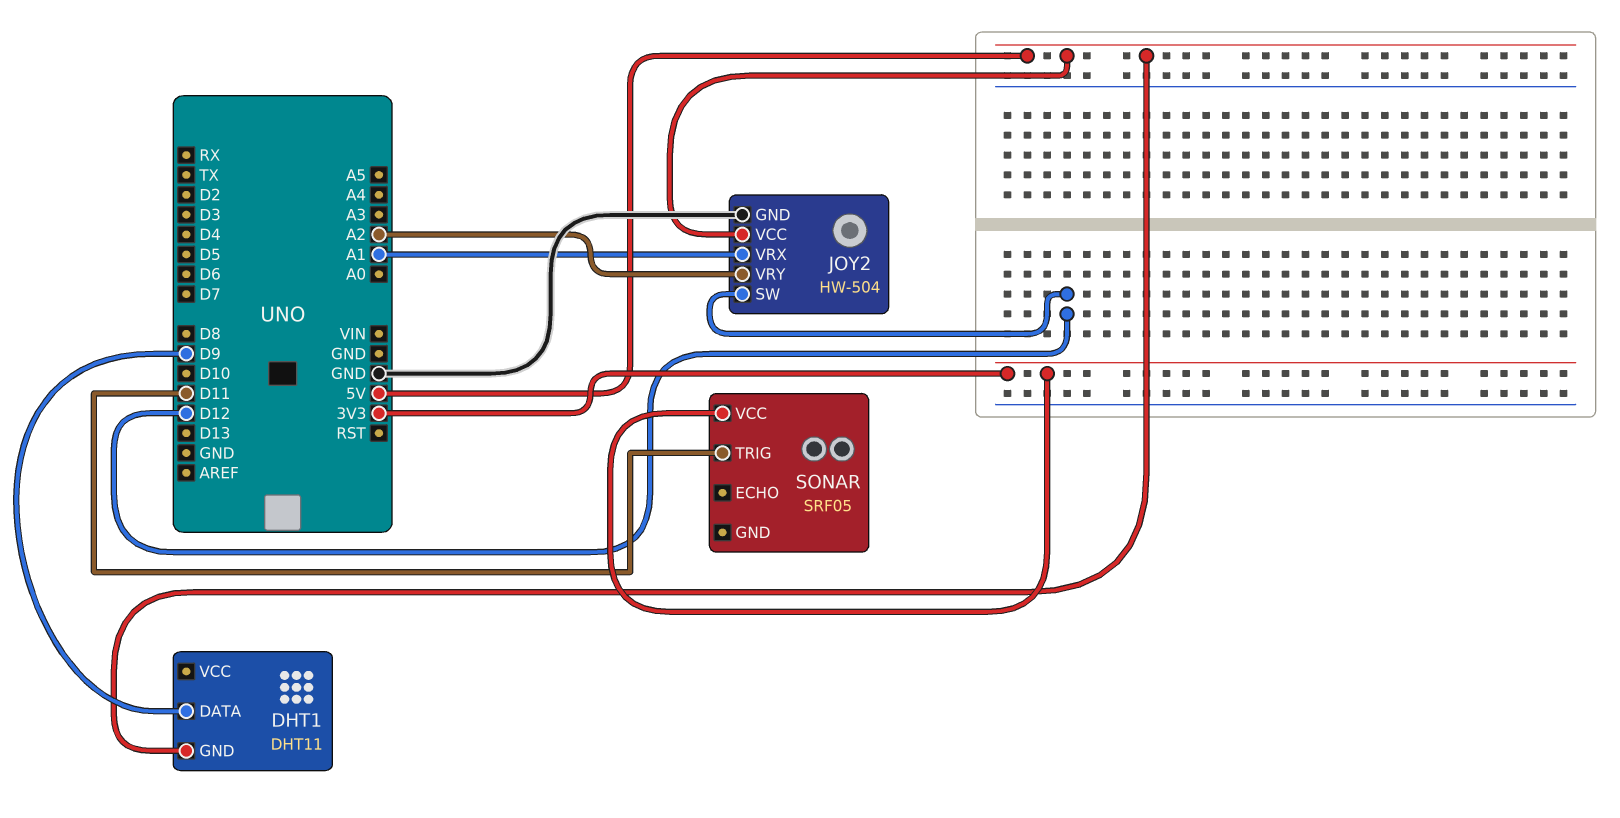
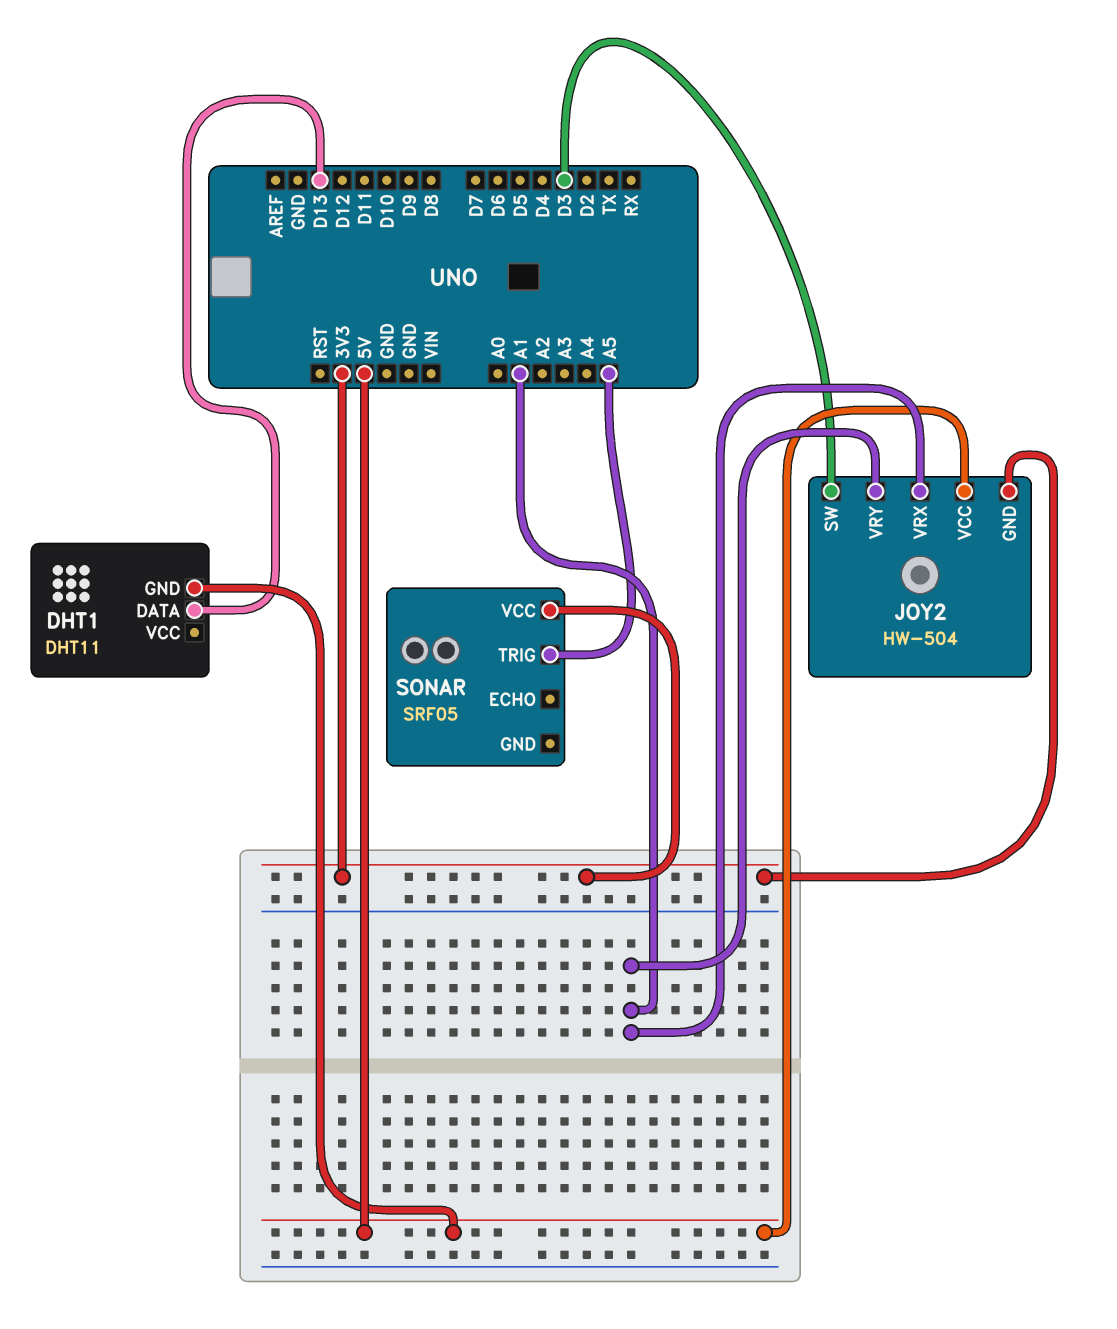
DHT1 pin DATA: D9 -> D13
JOY2 pin GND: GND -> 3V3
JOY2 pin SW: D12 -> D3
JOY2 pin VRY: A2 -> A1
SONAR pin TRIG: D11 -> A5

